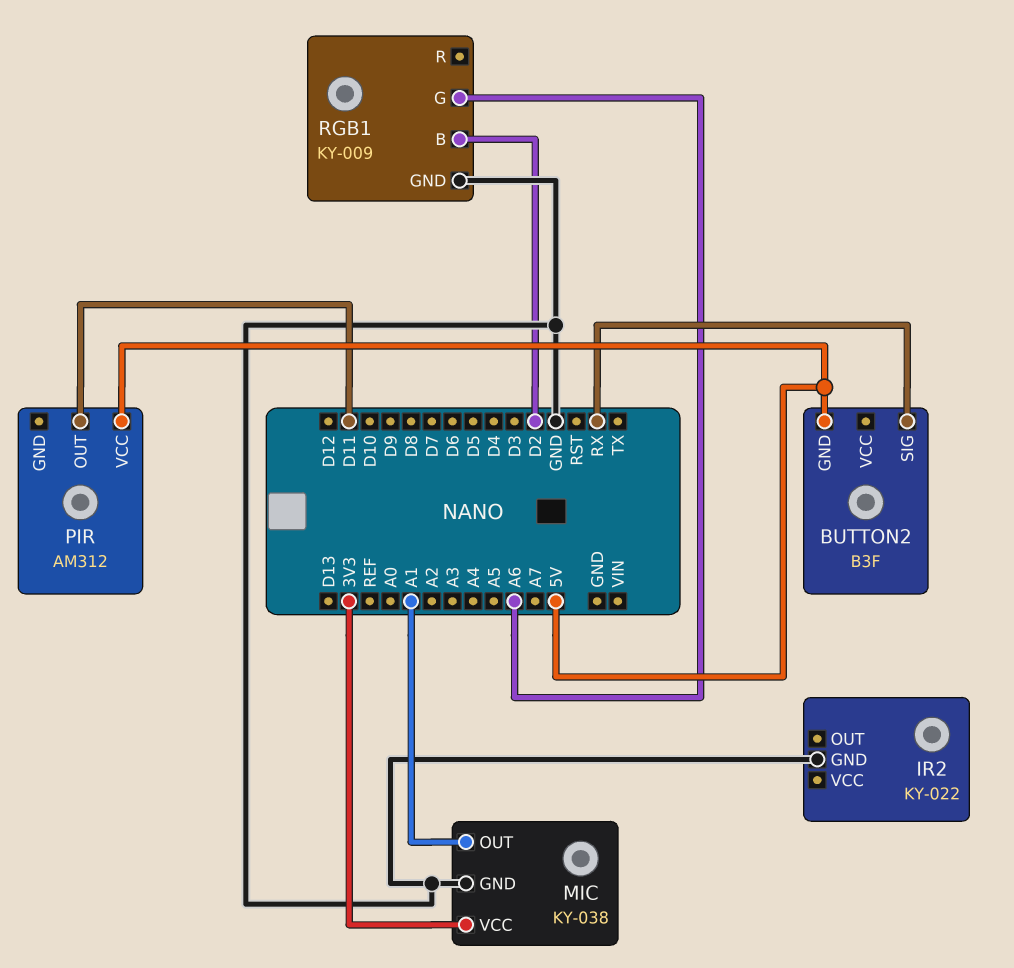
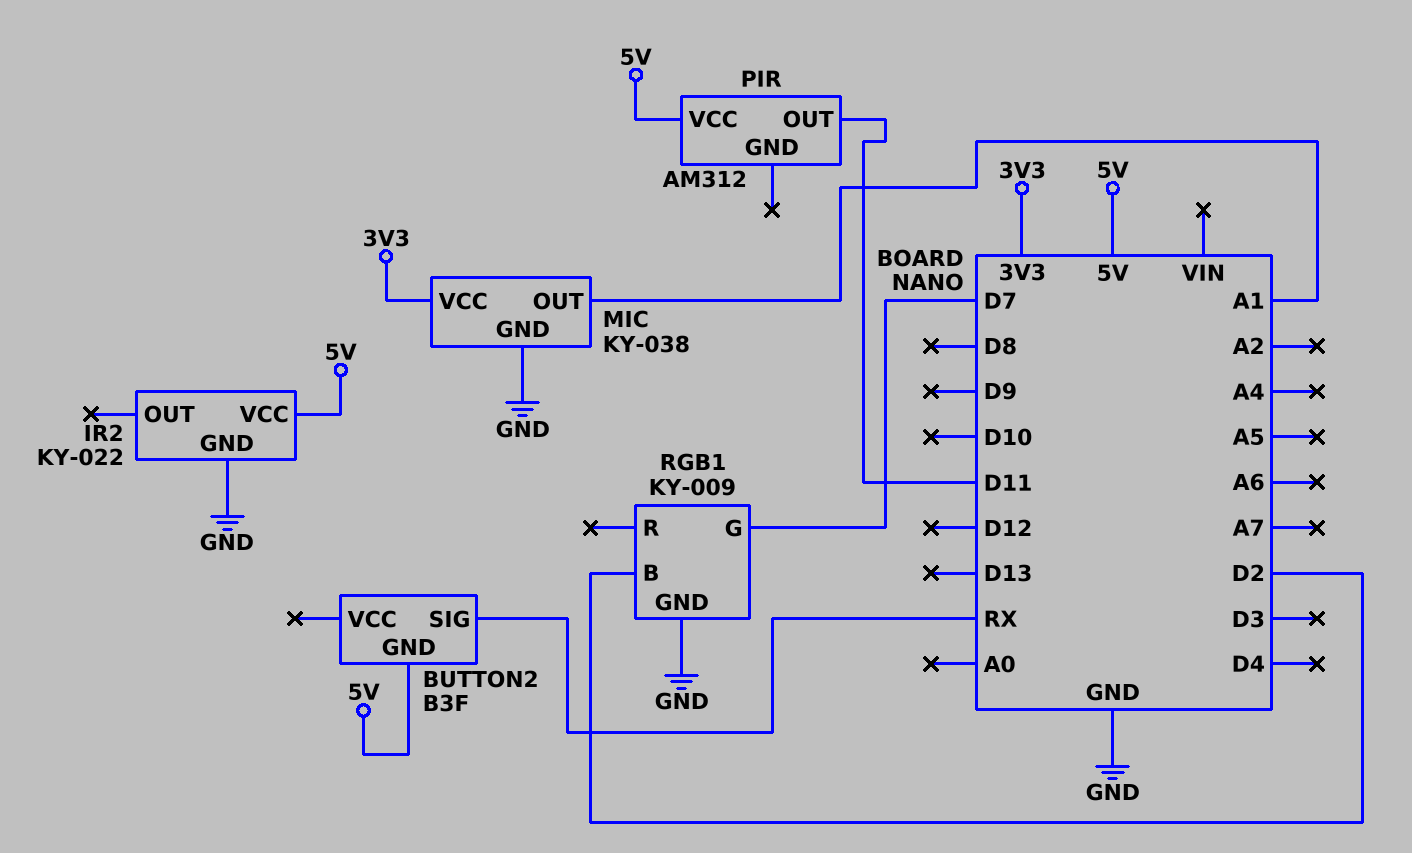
IR2 pin VCC: none -> 5V
RGB1 pin G: A6 -> D7

